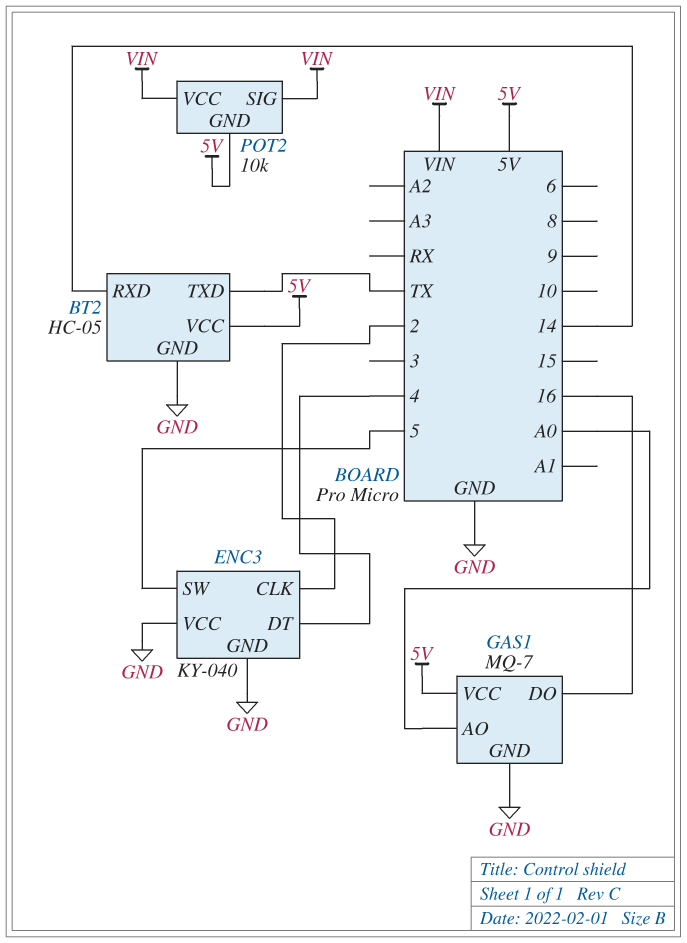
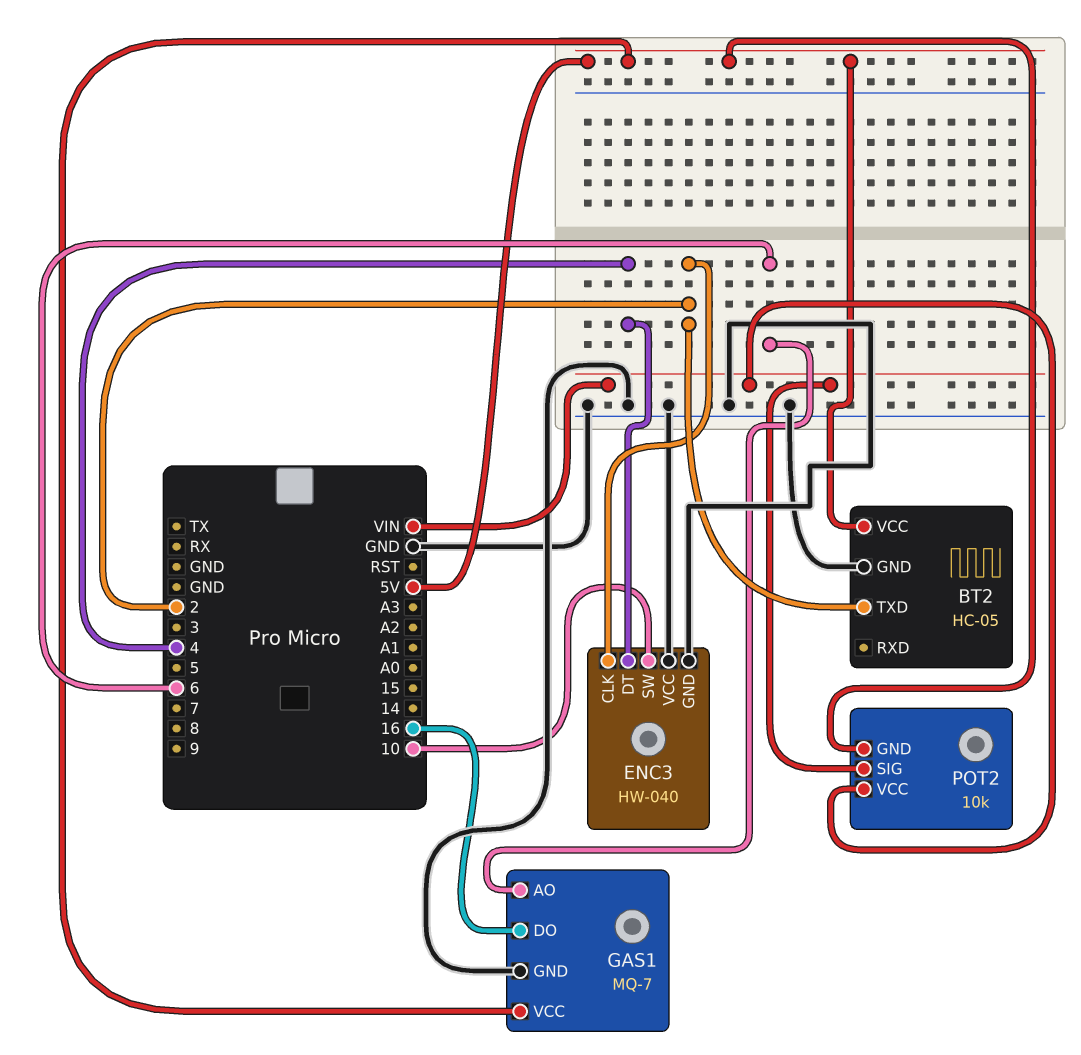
BT2 pin RXD: 14 -> none
BT2 pin TXD: TX -> 2
ENC3: KY-040 -> HW-040
ENC3 pin SW: 5 -> 10
GAS1 pin AO: A0 -> 6

